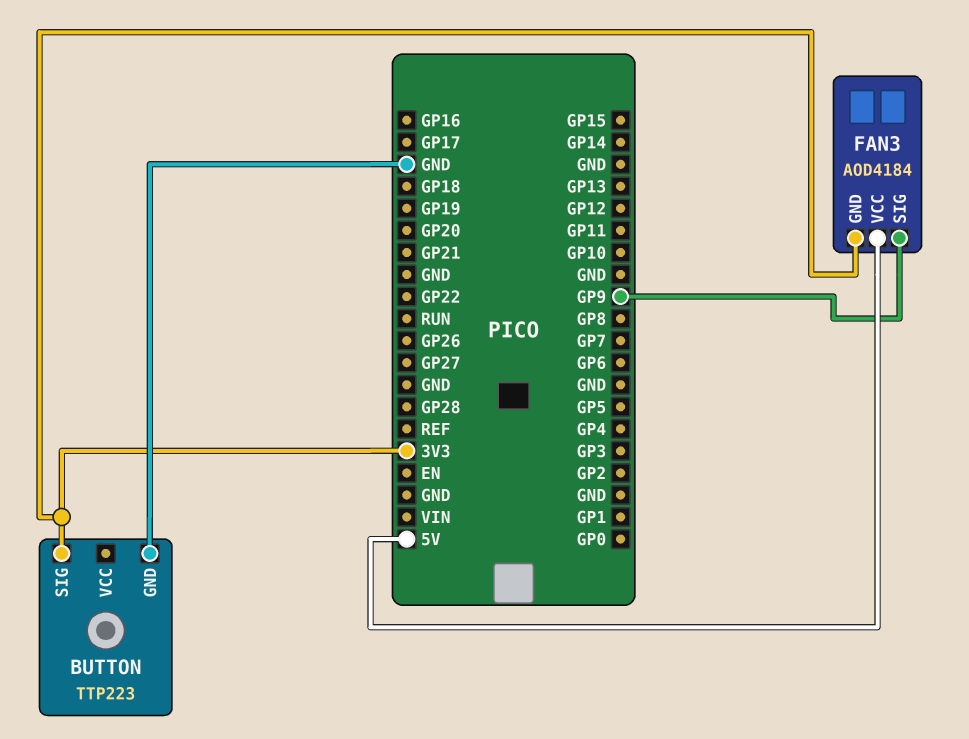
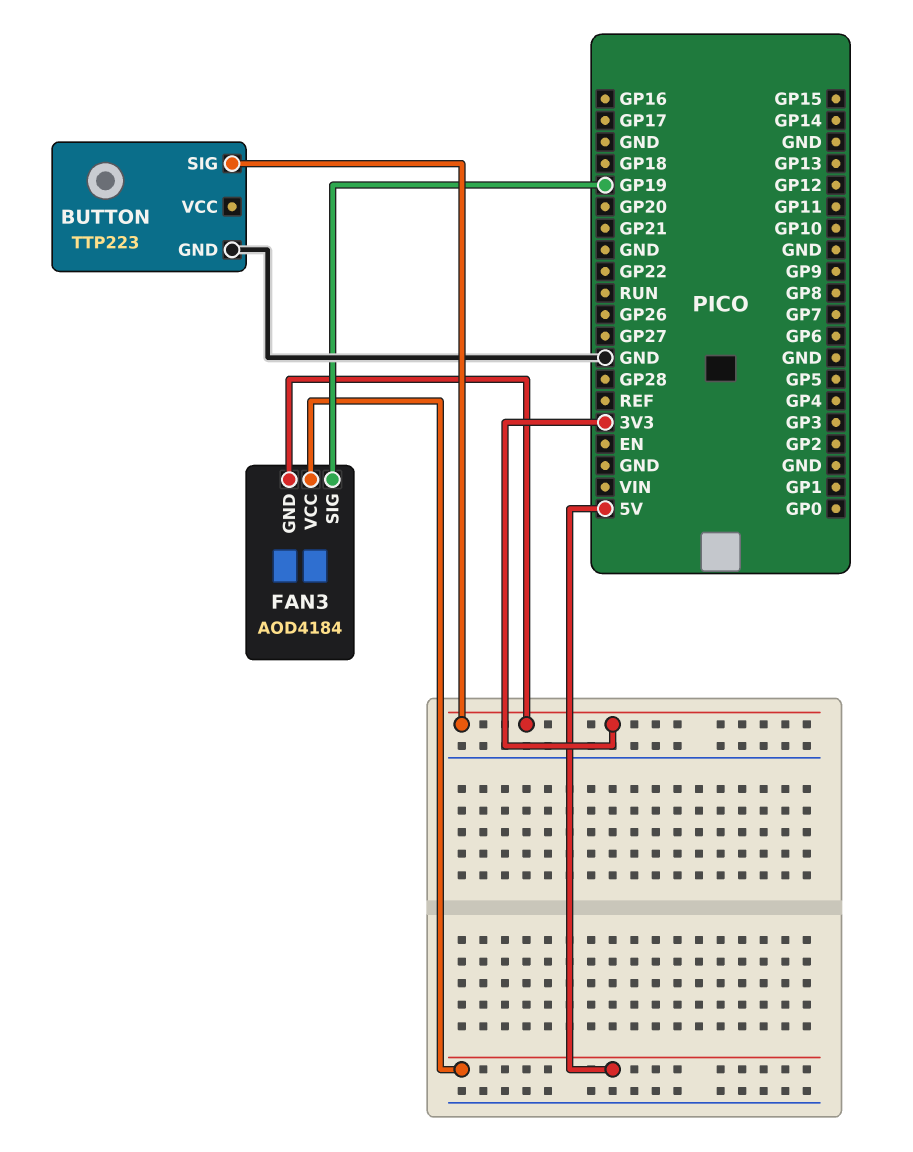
FAN3 pin SIG: GP9 -> GP19

